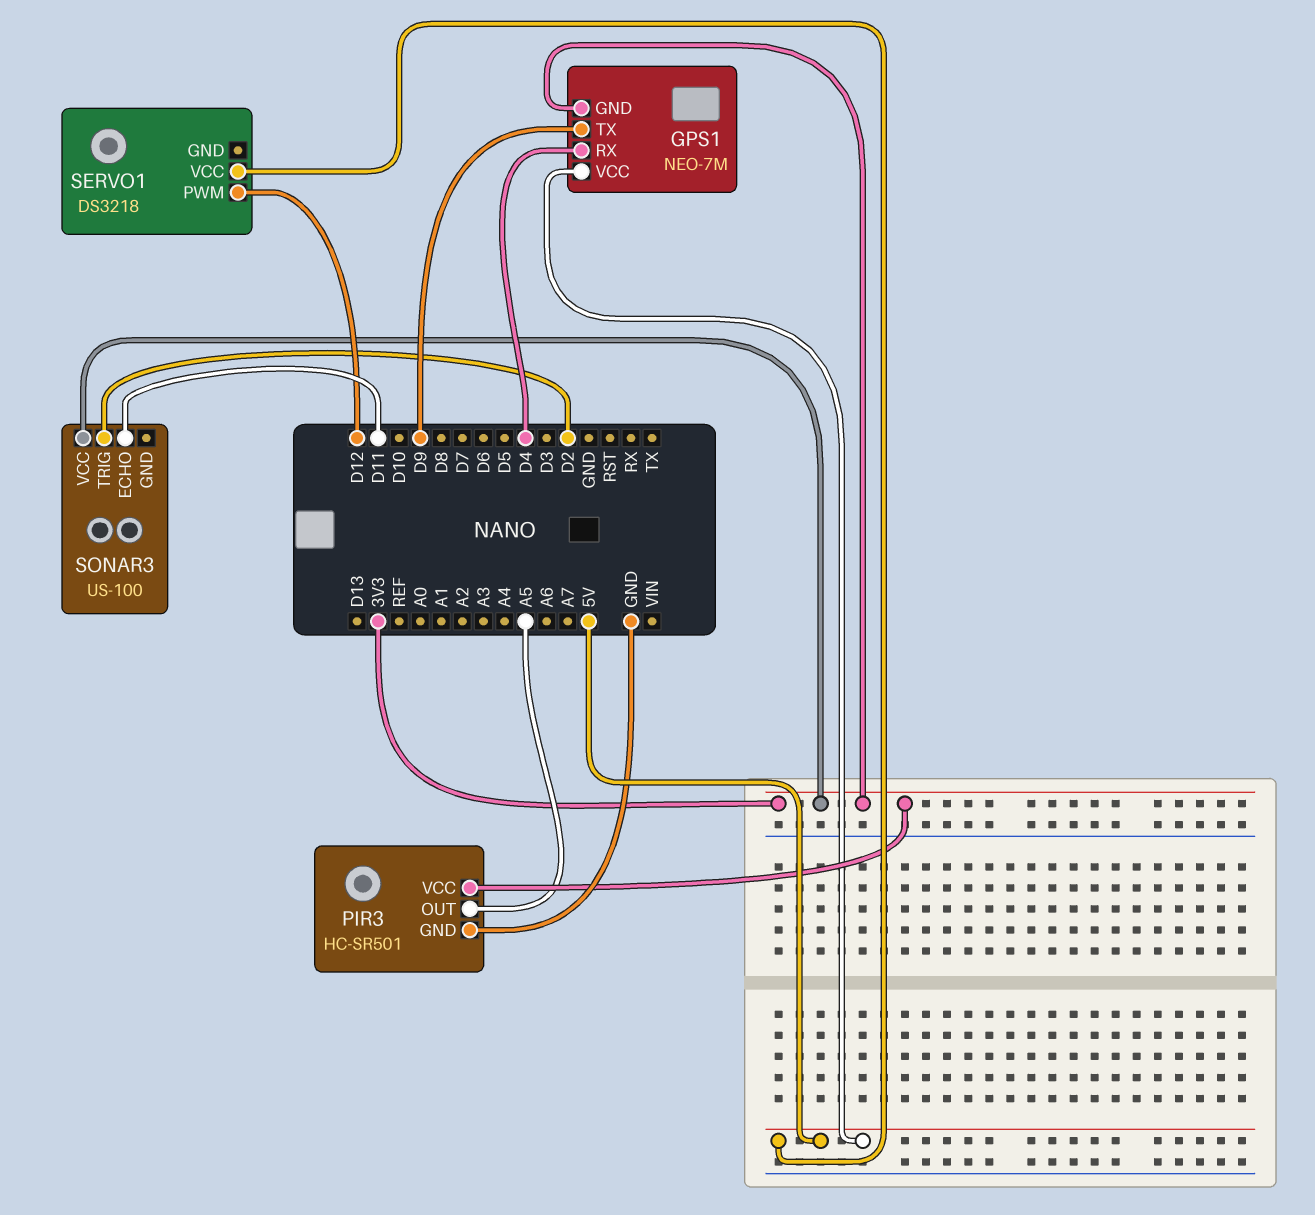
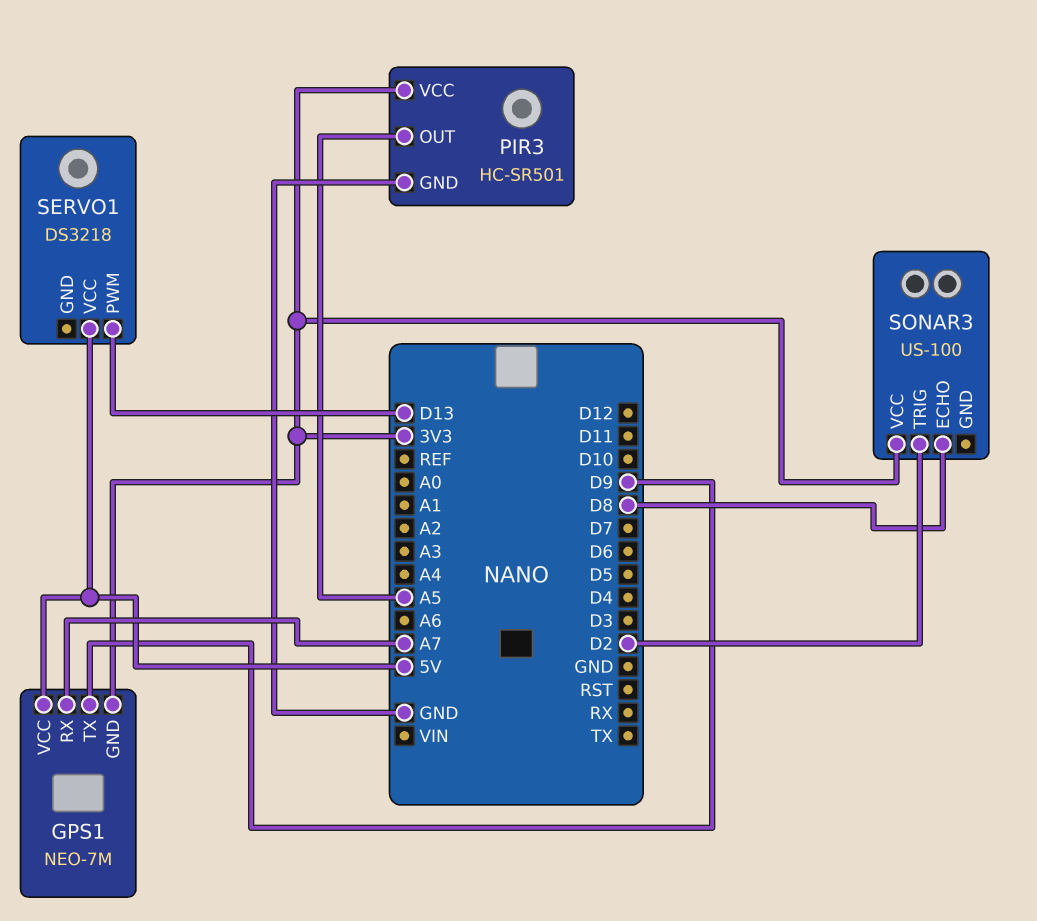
GPS1 pin RX: D4 -> A7
SERVO1 pin PWM: D12 -> D13
SONAR3 pin ECHO: D11 -> D8

